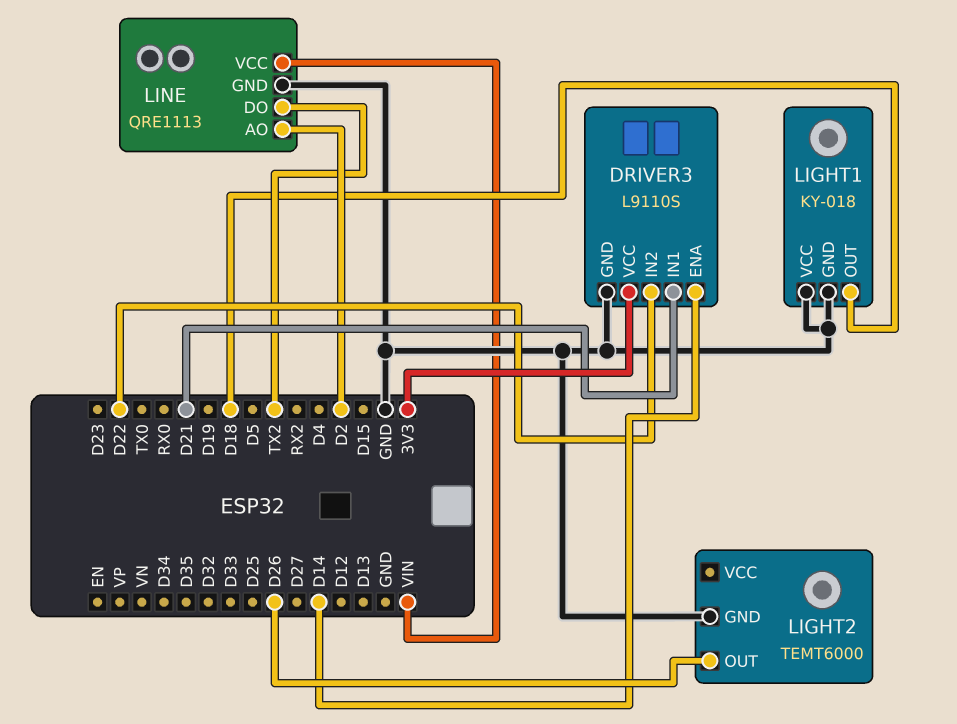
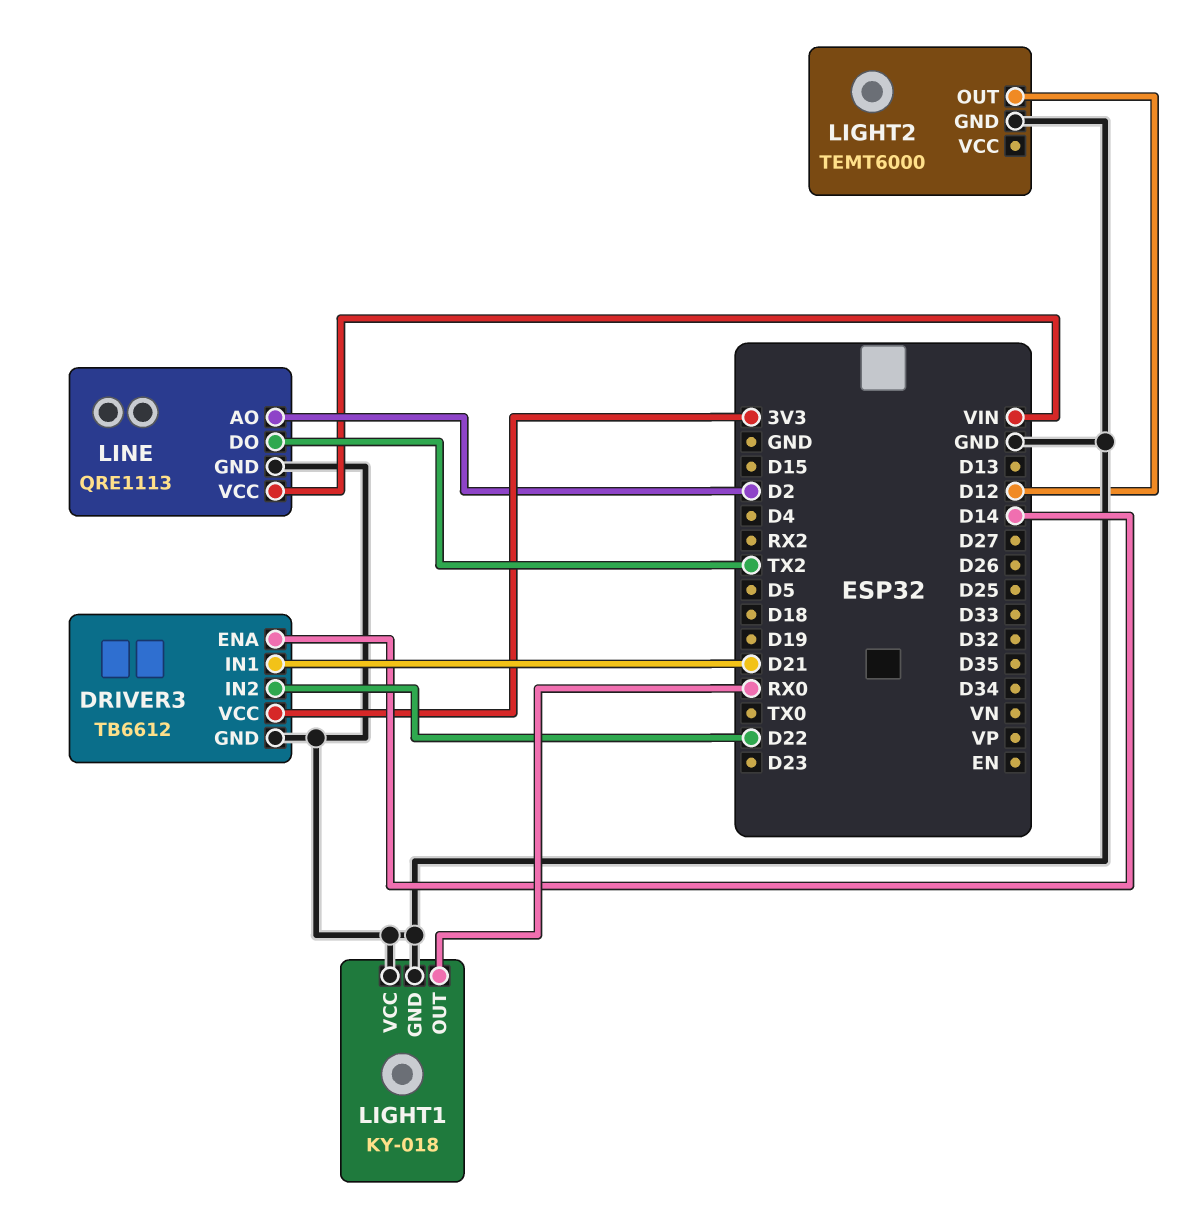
DRIVER3: L9110S -> TB6612
LIGHT1 pin OUT: D18 -> RX0
LIGHT2 pin OUT: D26 -> D12

